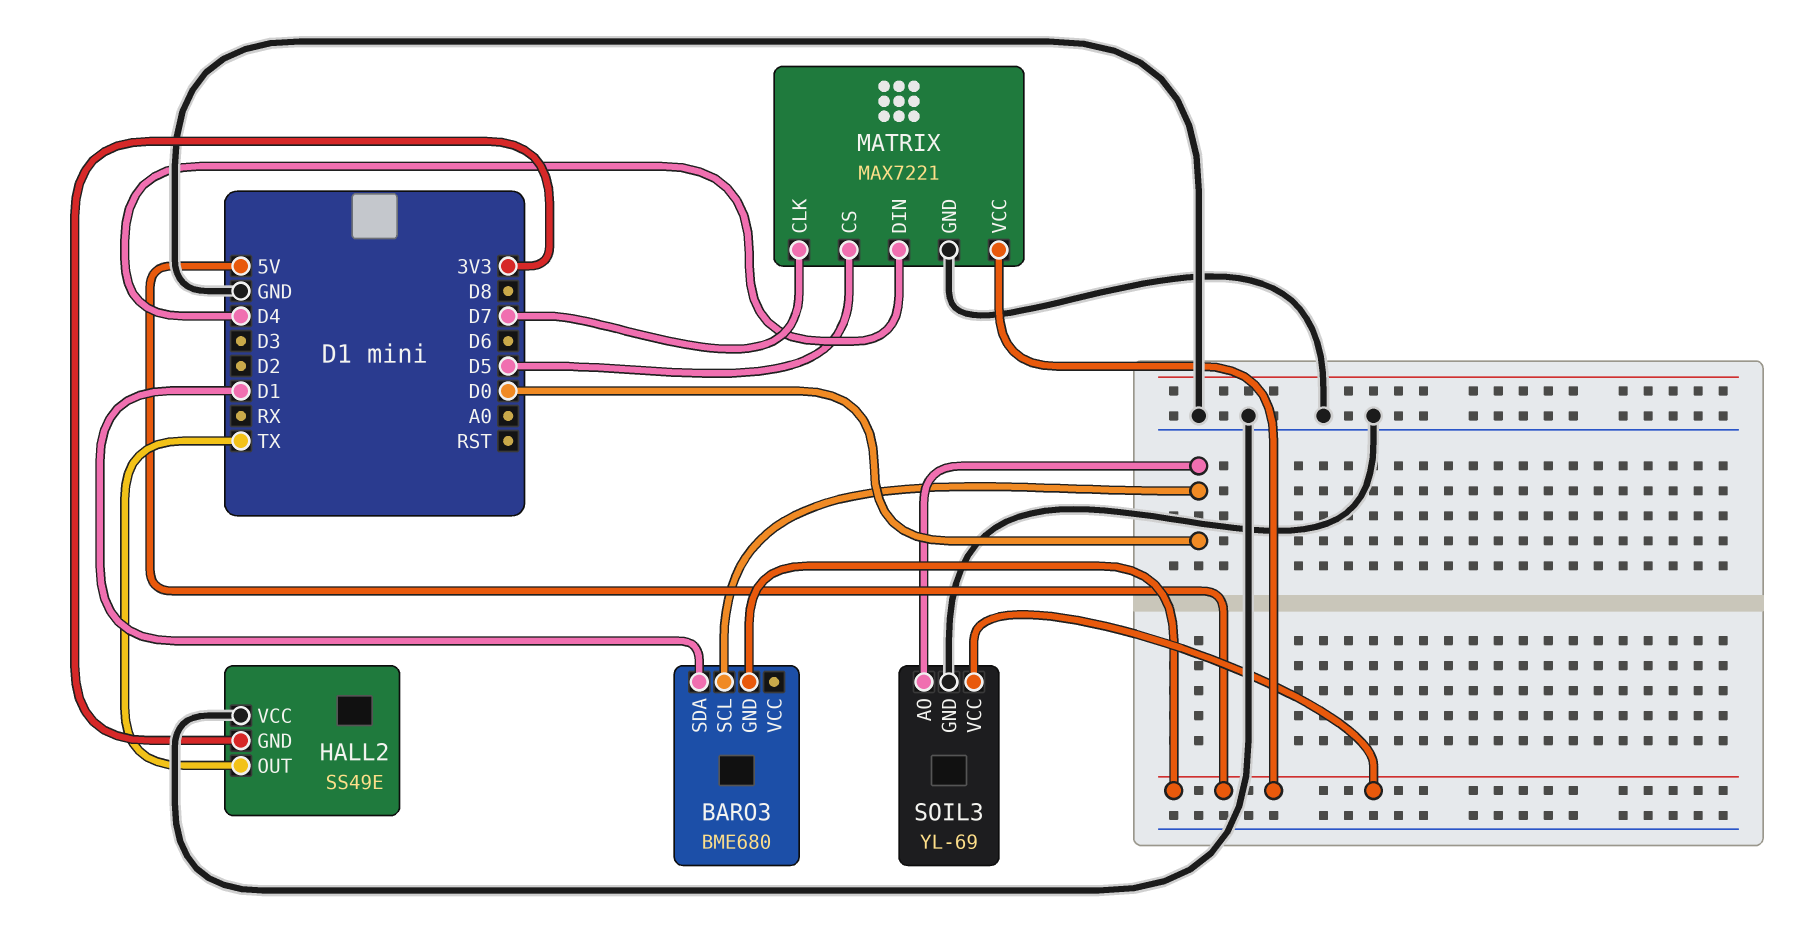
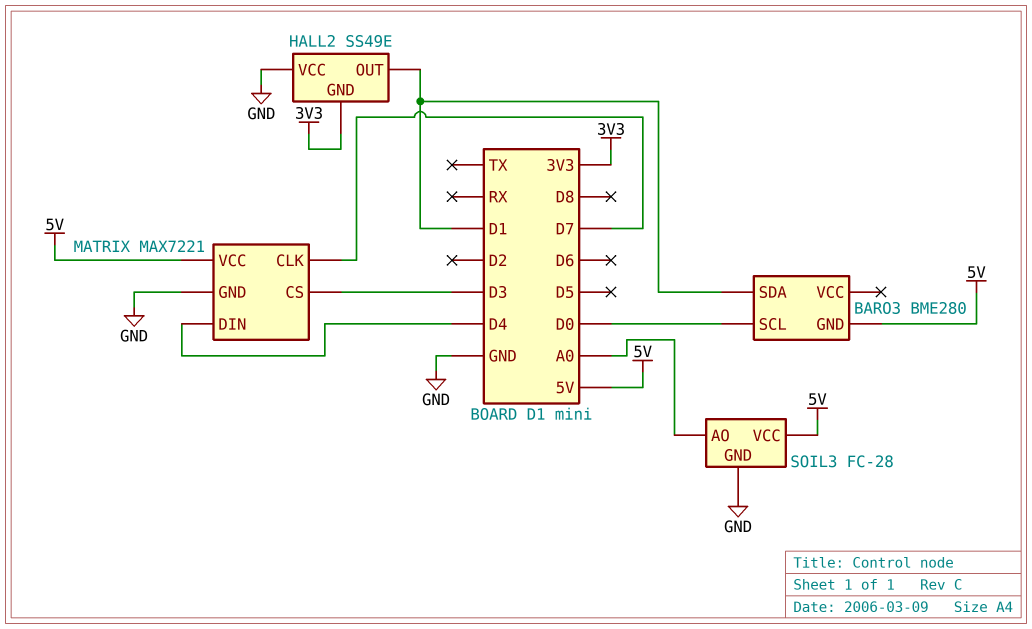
BARO3: BME680 -> BME280
HALL2 pin OUT: TX -> D1
MATRIX pin CS: D5 -> D3
SOIL3: YL-69 -> FC-28
SOIL3 pin AO: D0 -> A0

